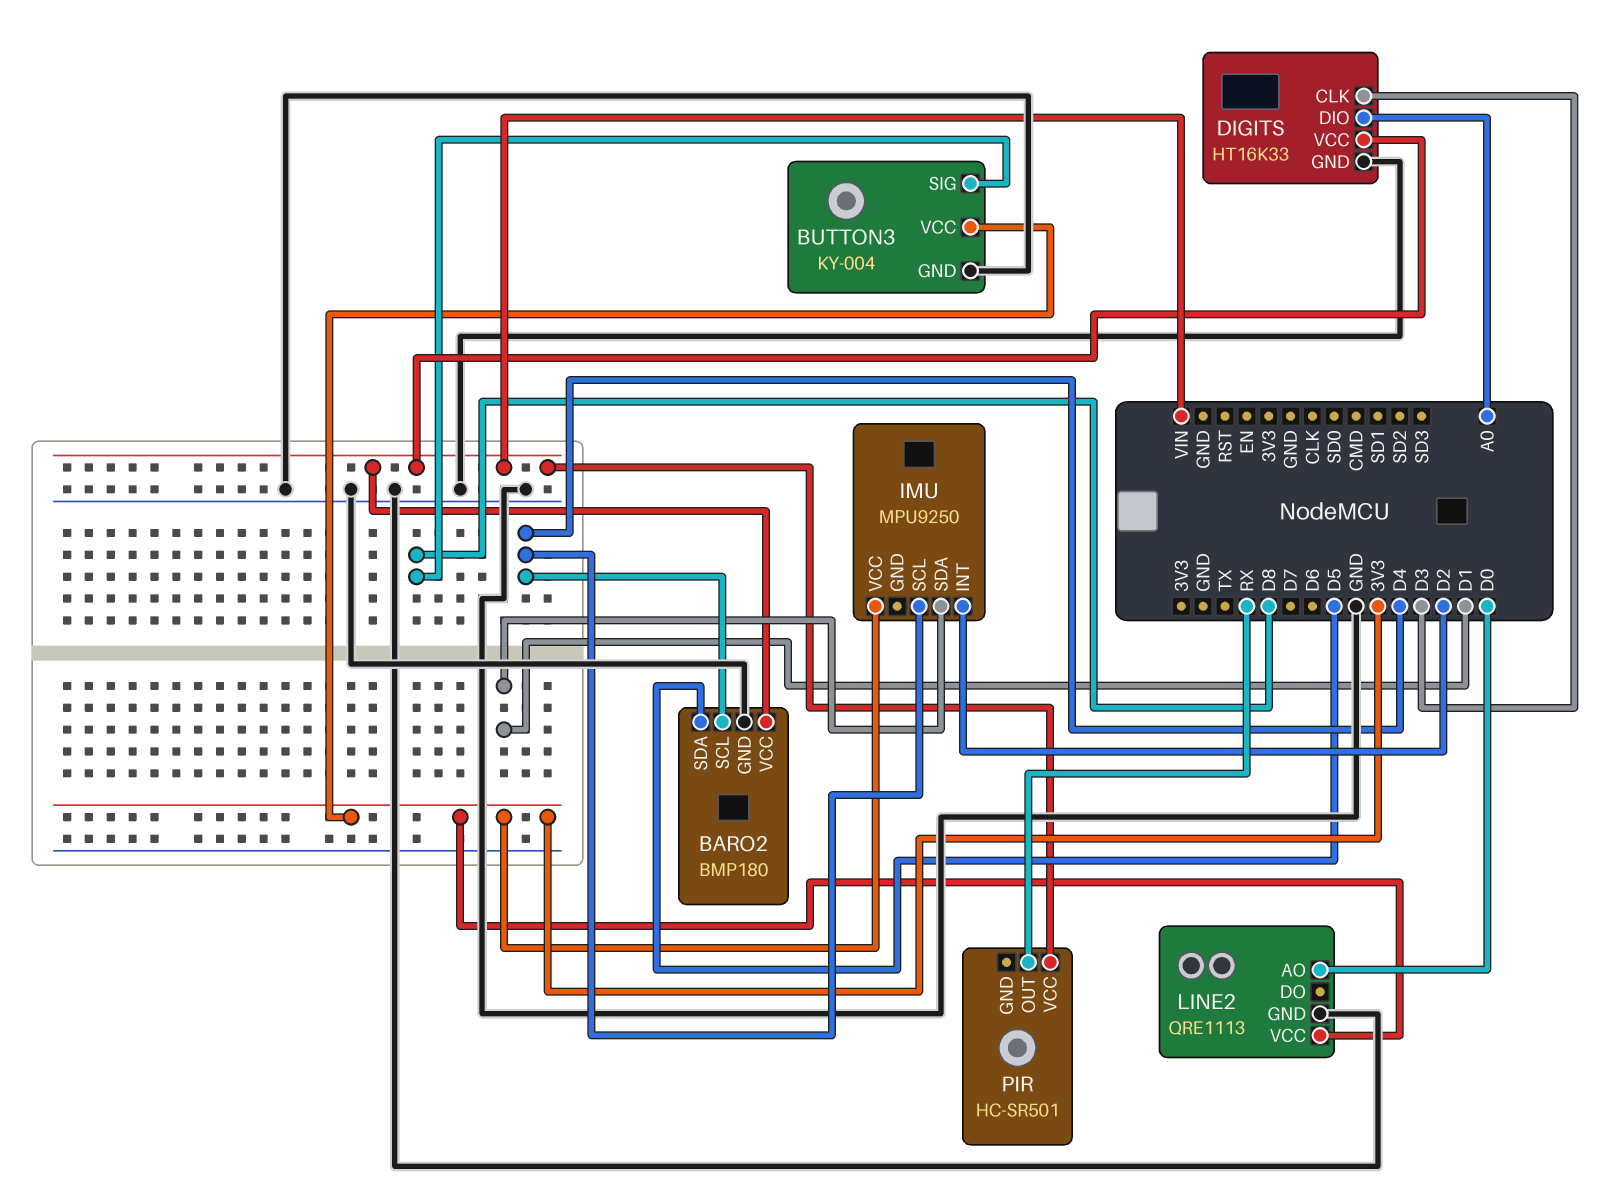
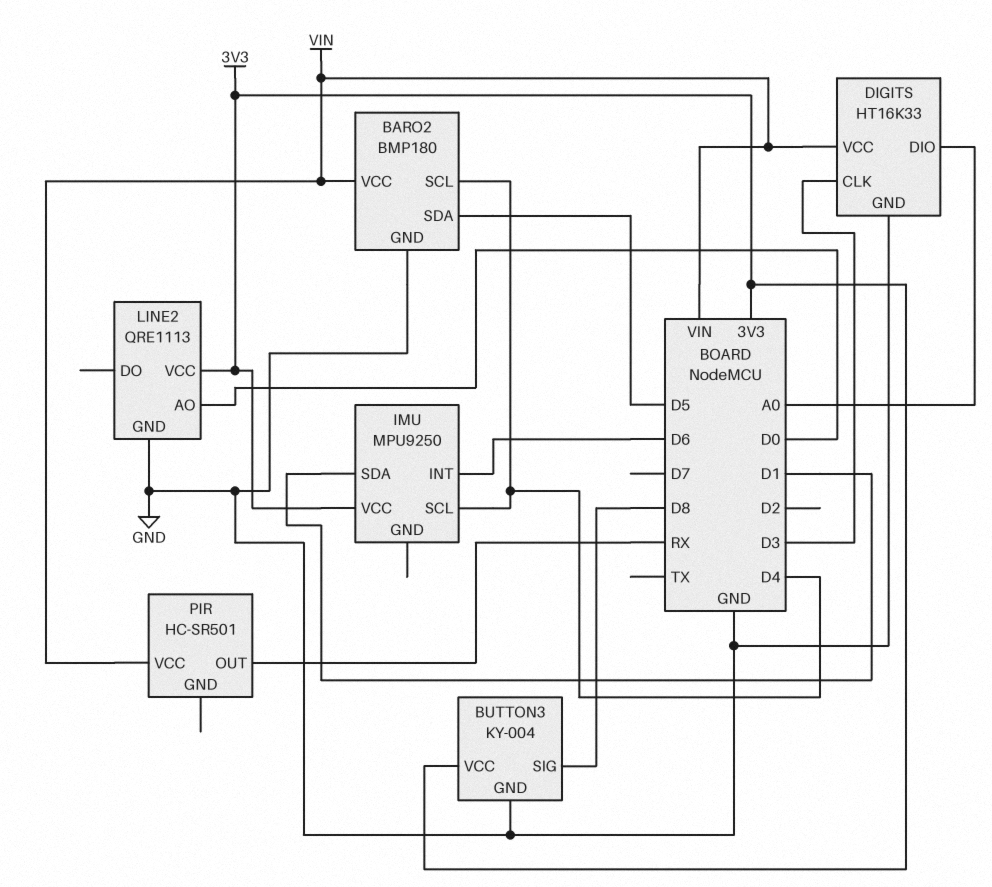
IMU pin INT: D2 -> D6

